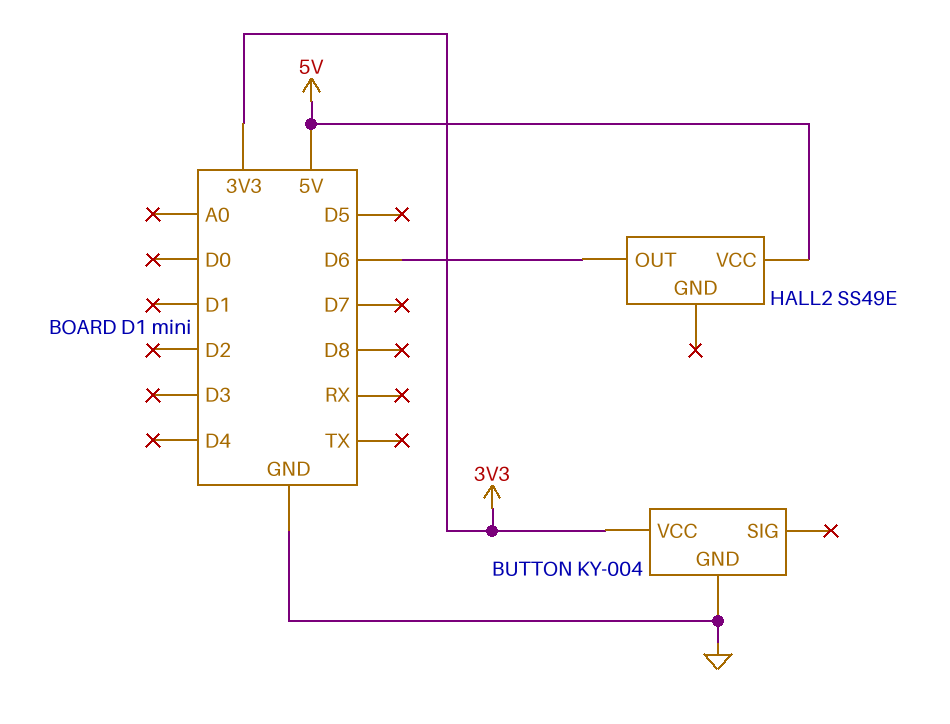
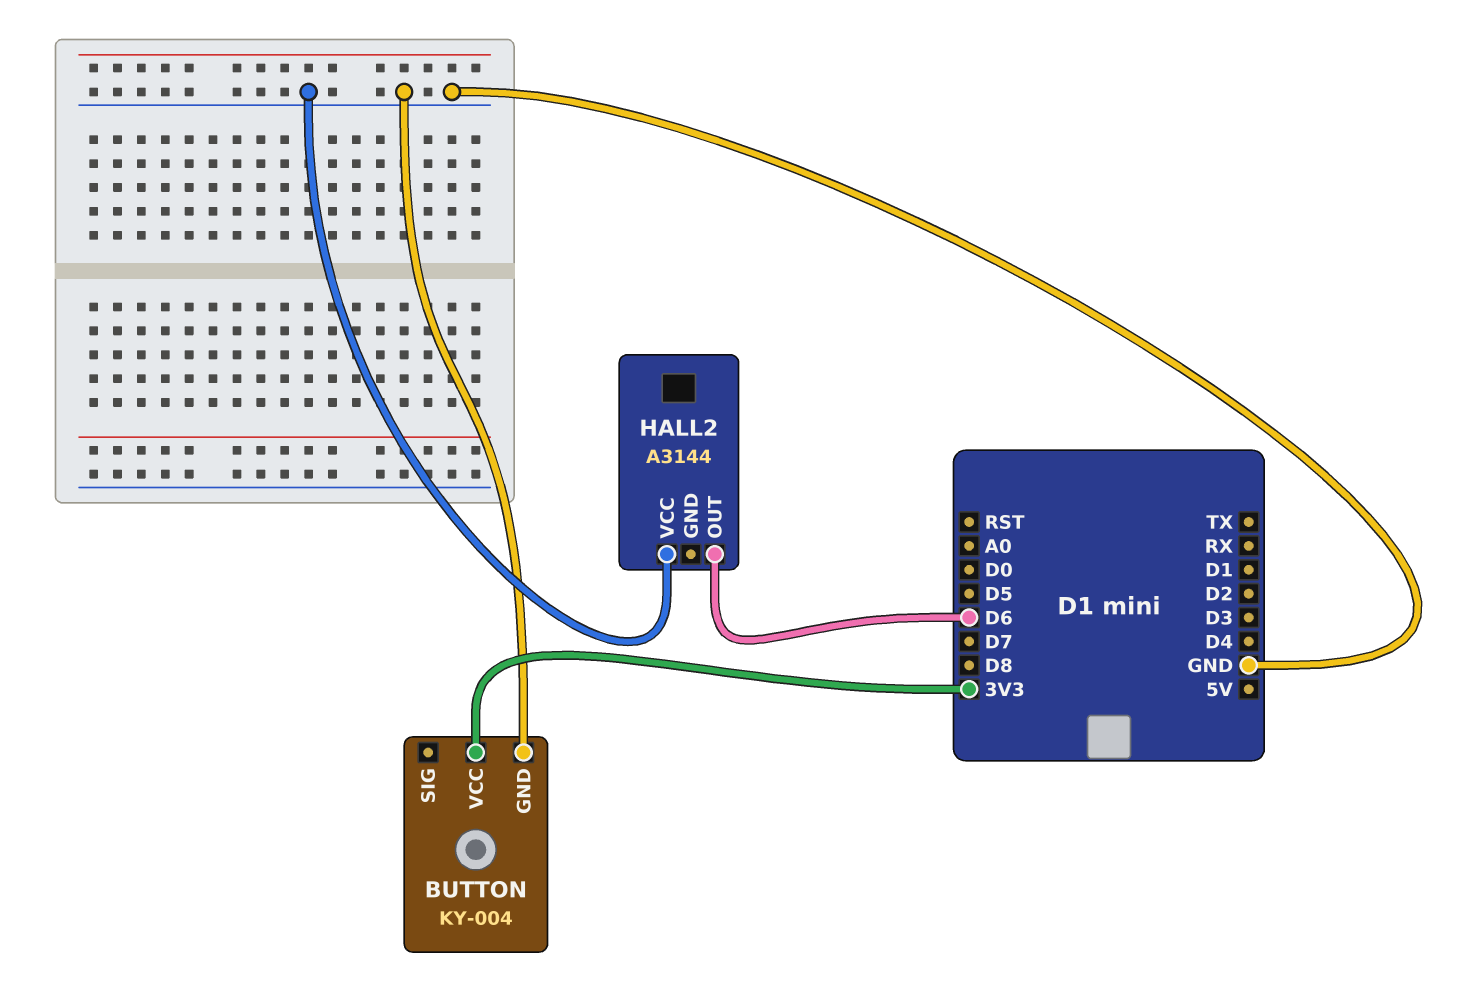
HALL2: SS49E -> A3144
HALL2 pin VCC: 5V -> GND

